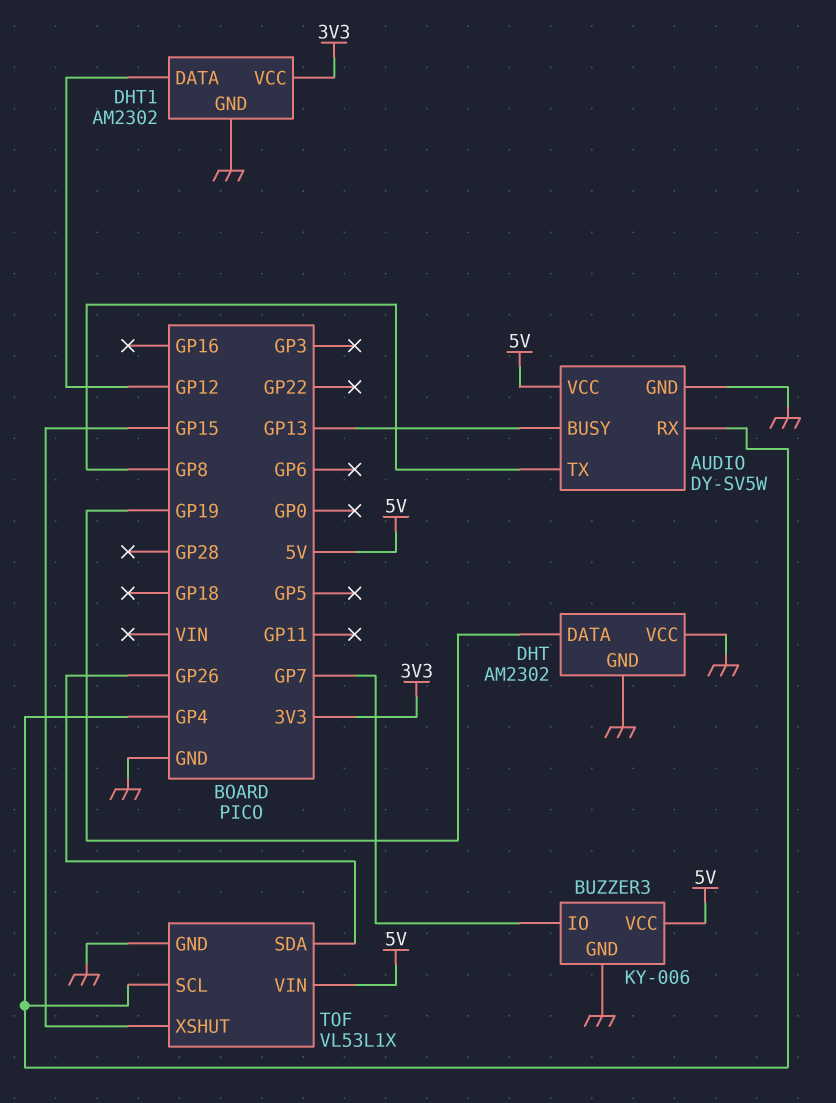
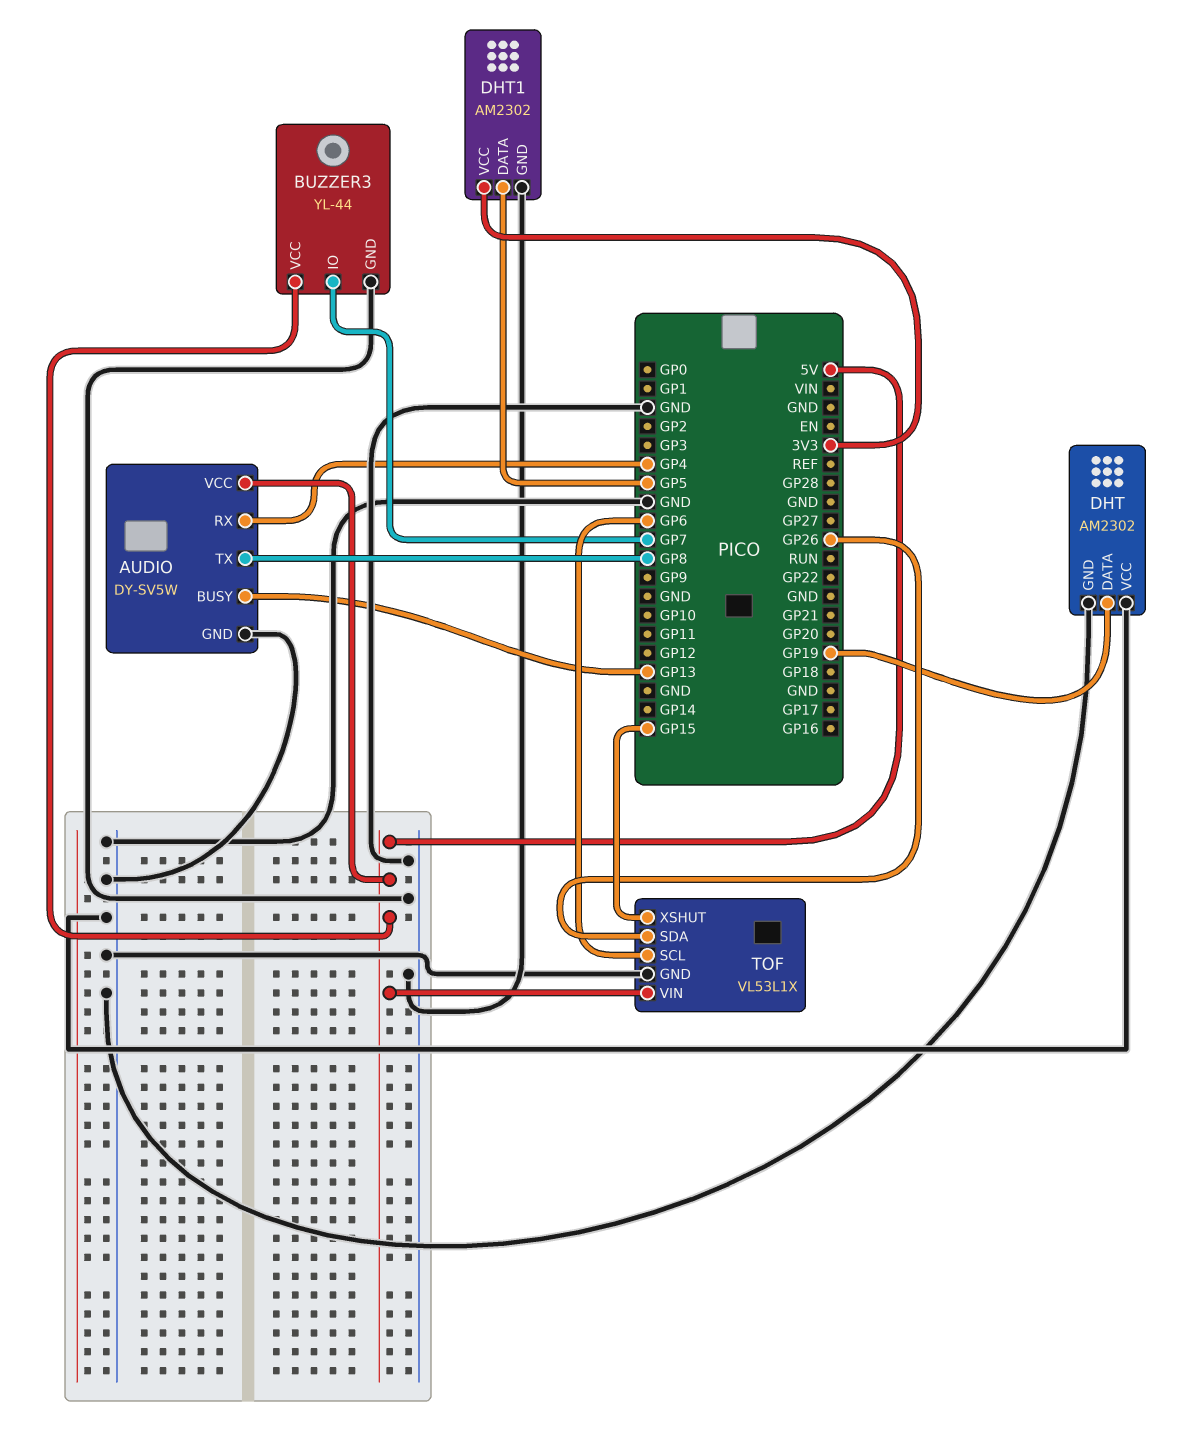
BUZZER3: KY-006 -> YL-44
DHT1 pin DATA: GP12 -> GP5
TOF pin SCL: GP4 -> GP6

